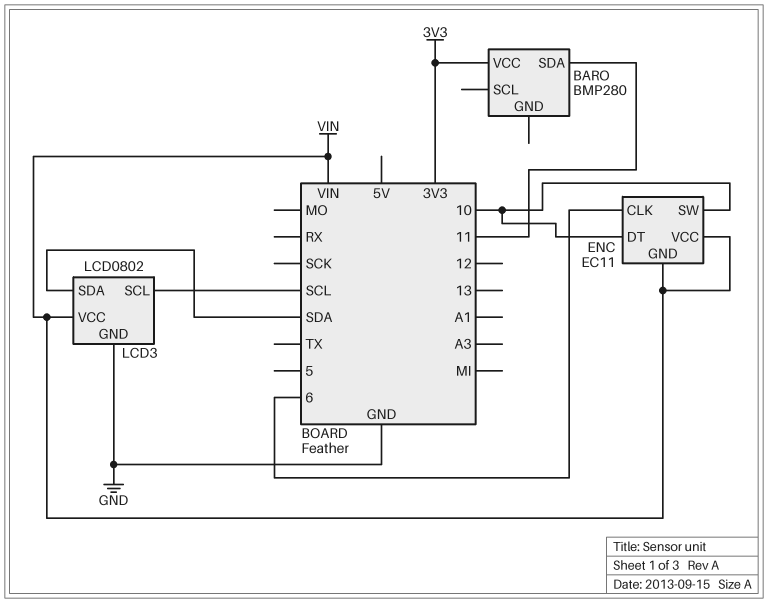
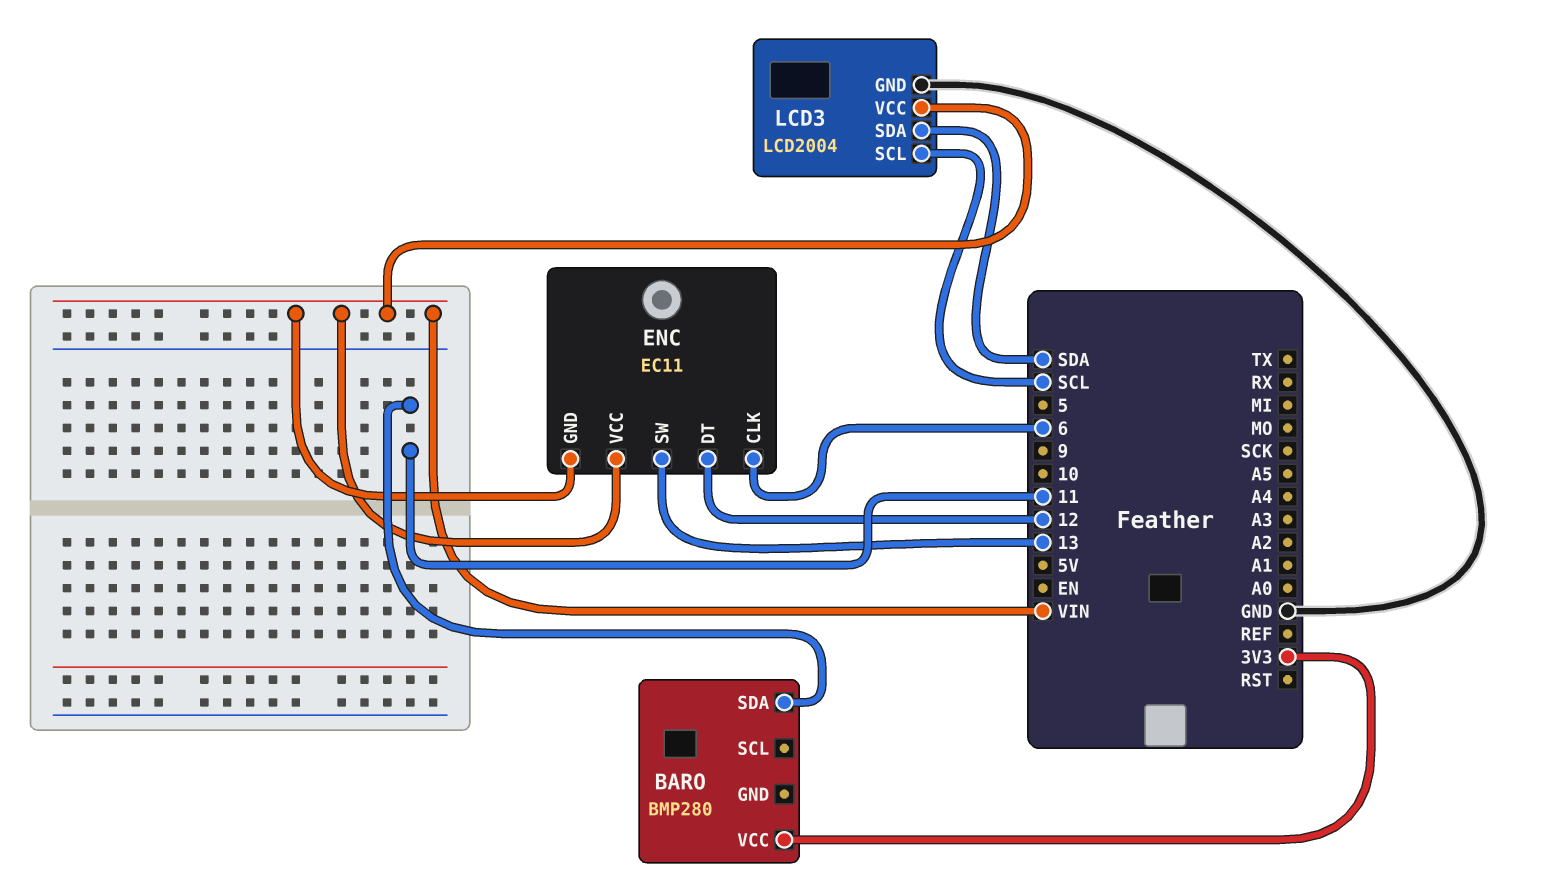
ENC pin DT: 10 -> 12
ENC pin SW: 10 -> 13
LCD3: LCD0802 -> LCD2004

